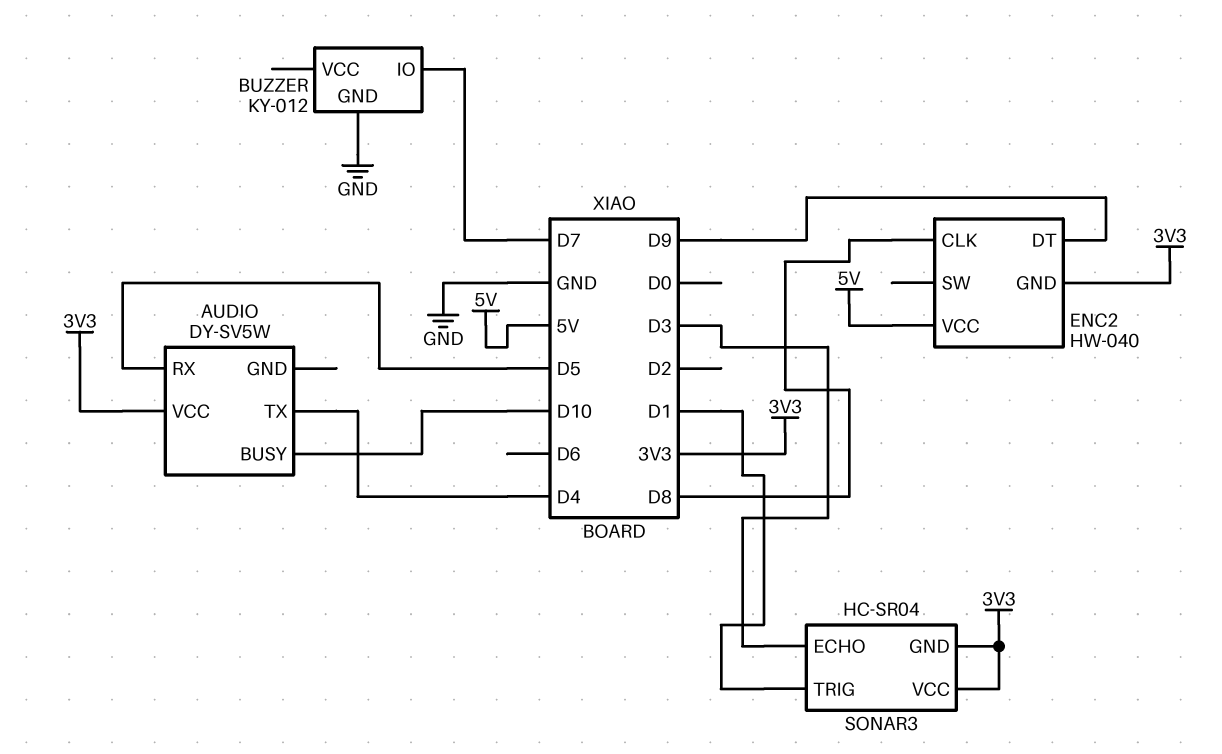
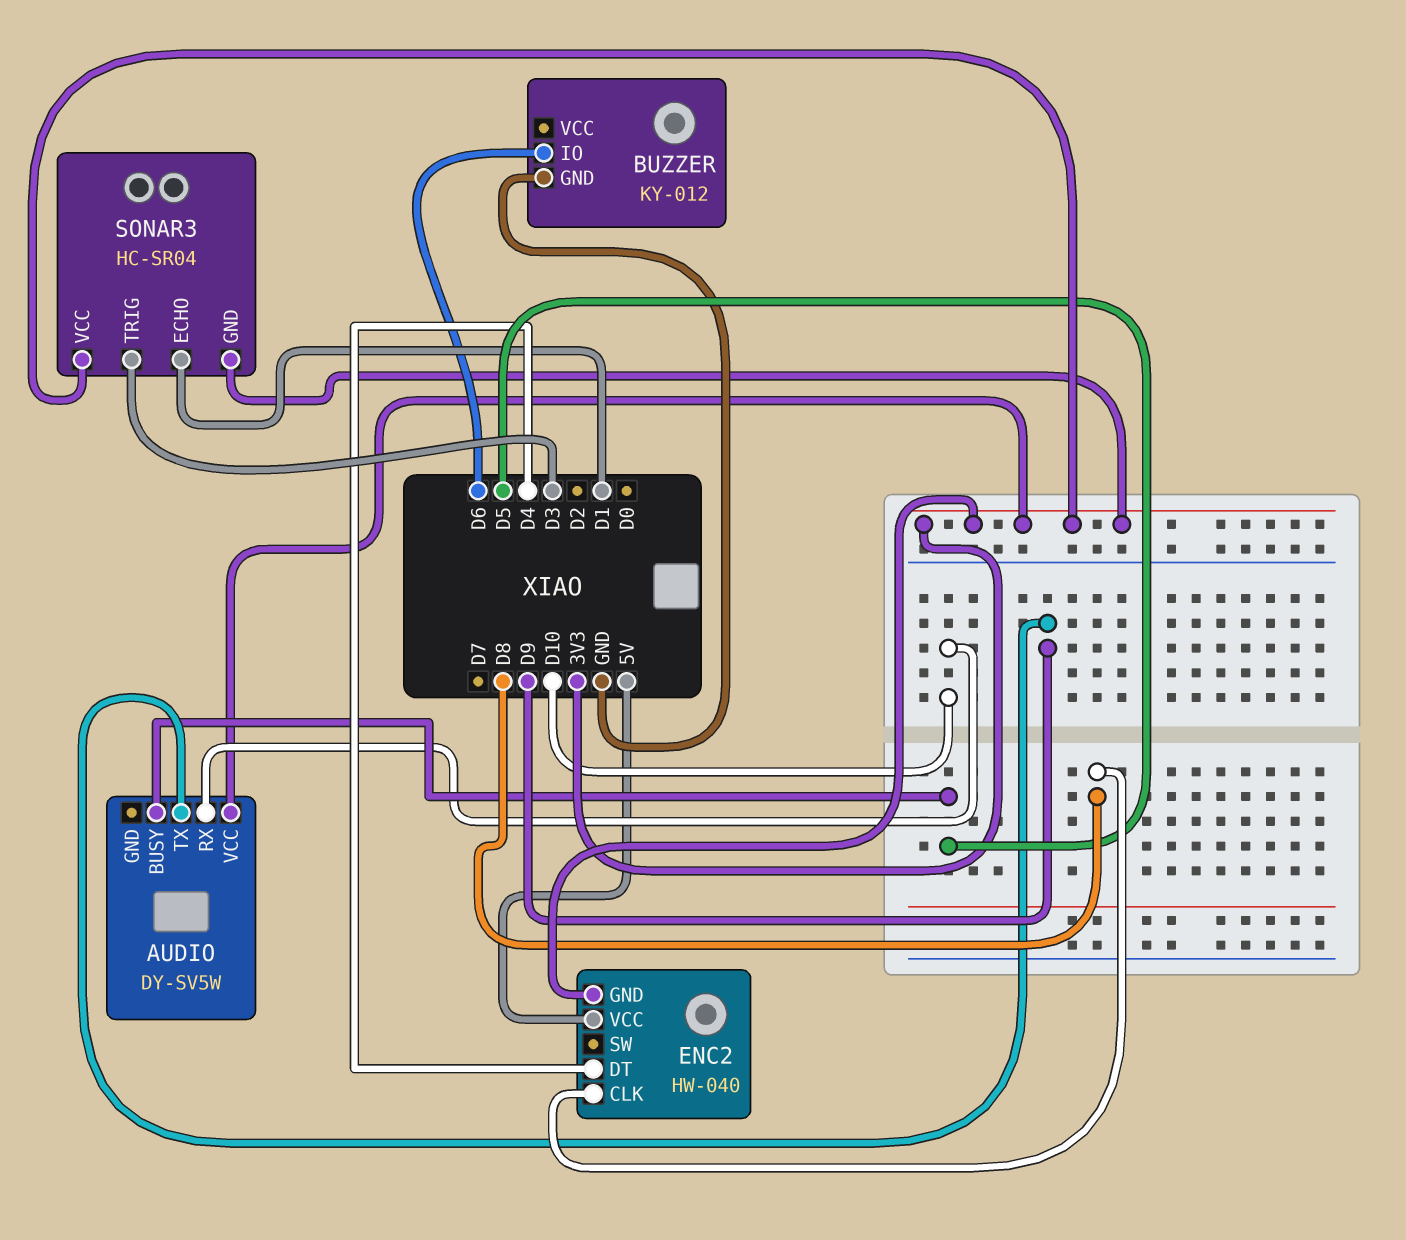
AUDIO pin BUSY: D10 -> D5
AUDIO pin RX: D5 -> D10
AUDIO pin TX: D4 -> D9
BUZZER pin IO: D7 -> D6
ENC2 pin DT: D9 -> D4
SONAR3 pin ECHO: D3 -> D1
SONAR3 pin TRIG: D1 -> D3

